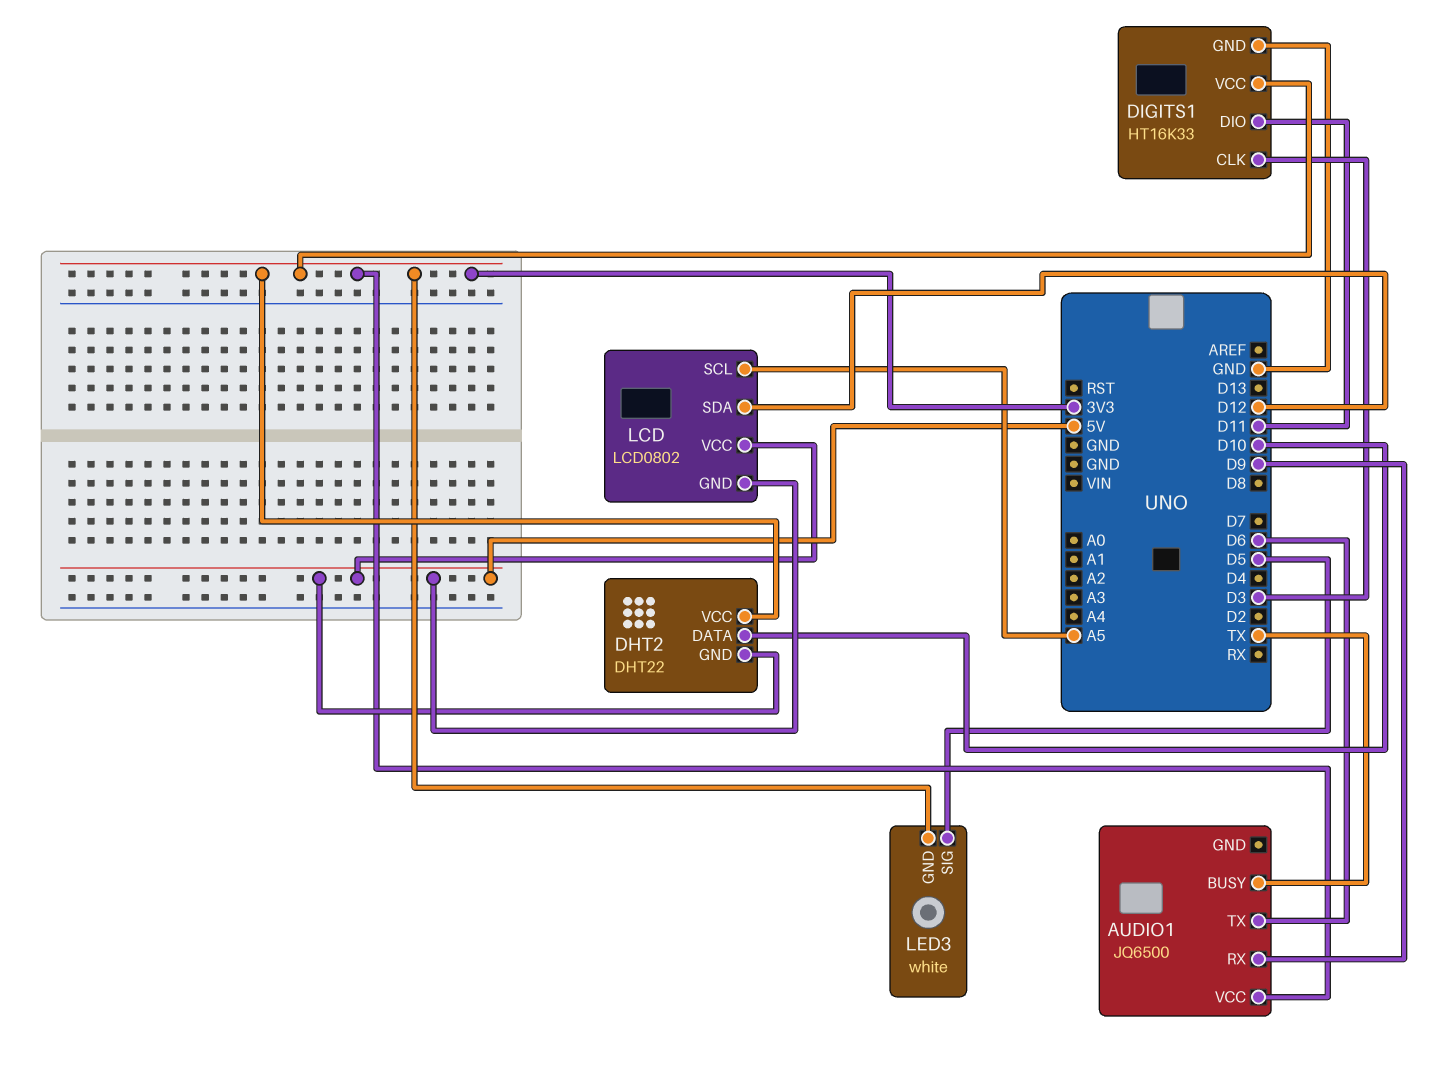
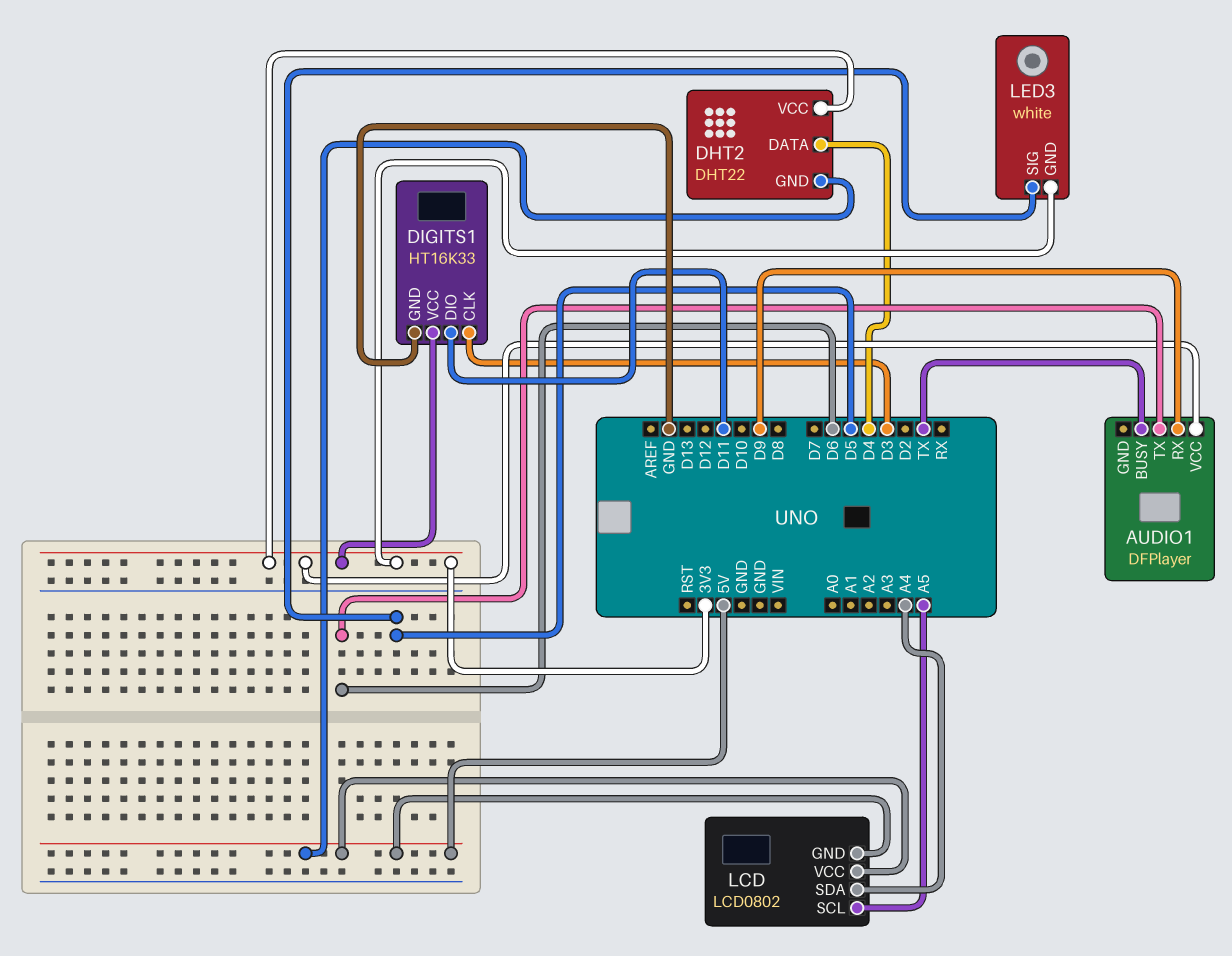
AUDIO1: JQ6500 -> DFPlayer
DHT2 pin DATA: D10 -> D4
LCD pin SDA: D12 -> A4

